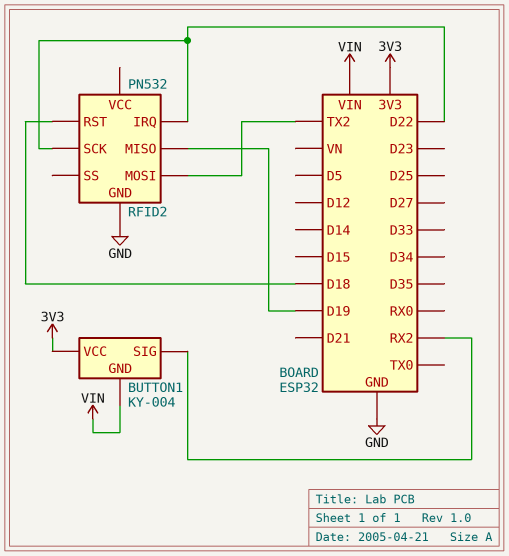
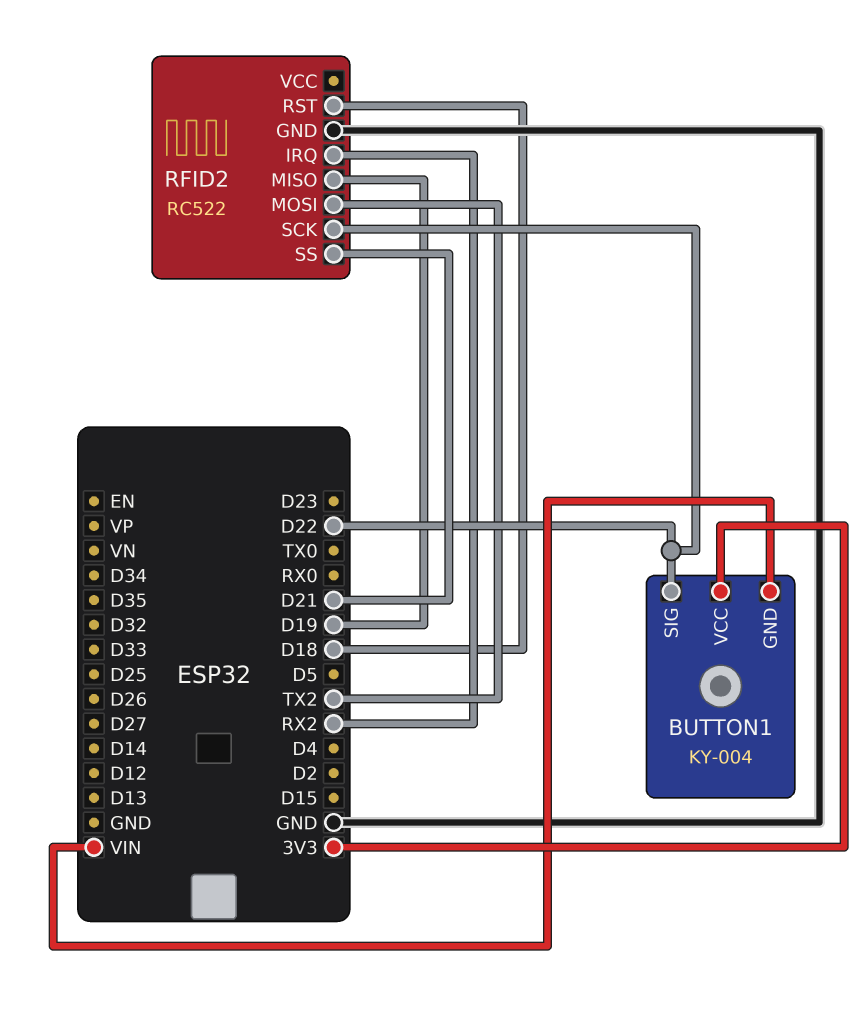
BUTTON1 pin SIG: RX2 -> D22
RFID2: PN532 -> RC522
RFID2 pin IRQ: D22 -> RX2
RFID2 pin SS: none -> D21

